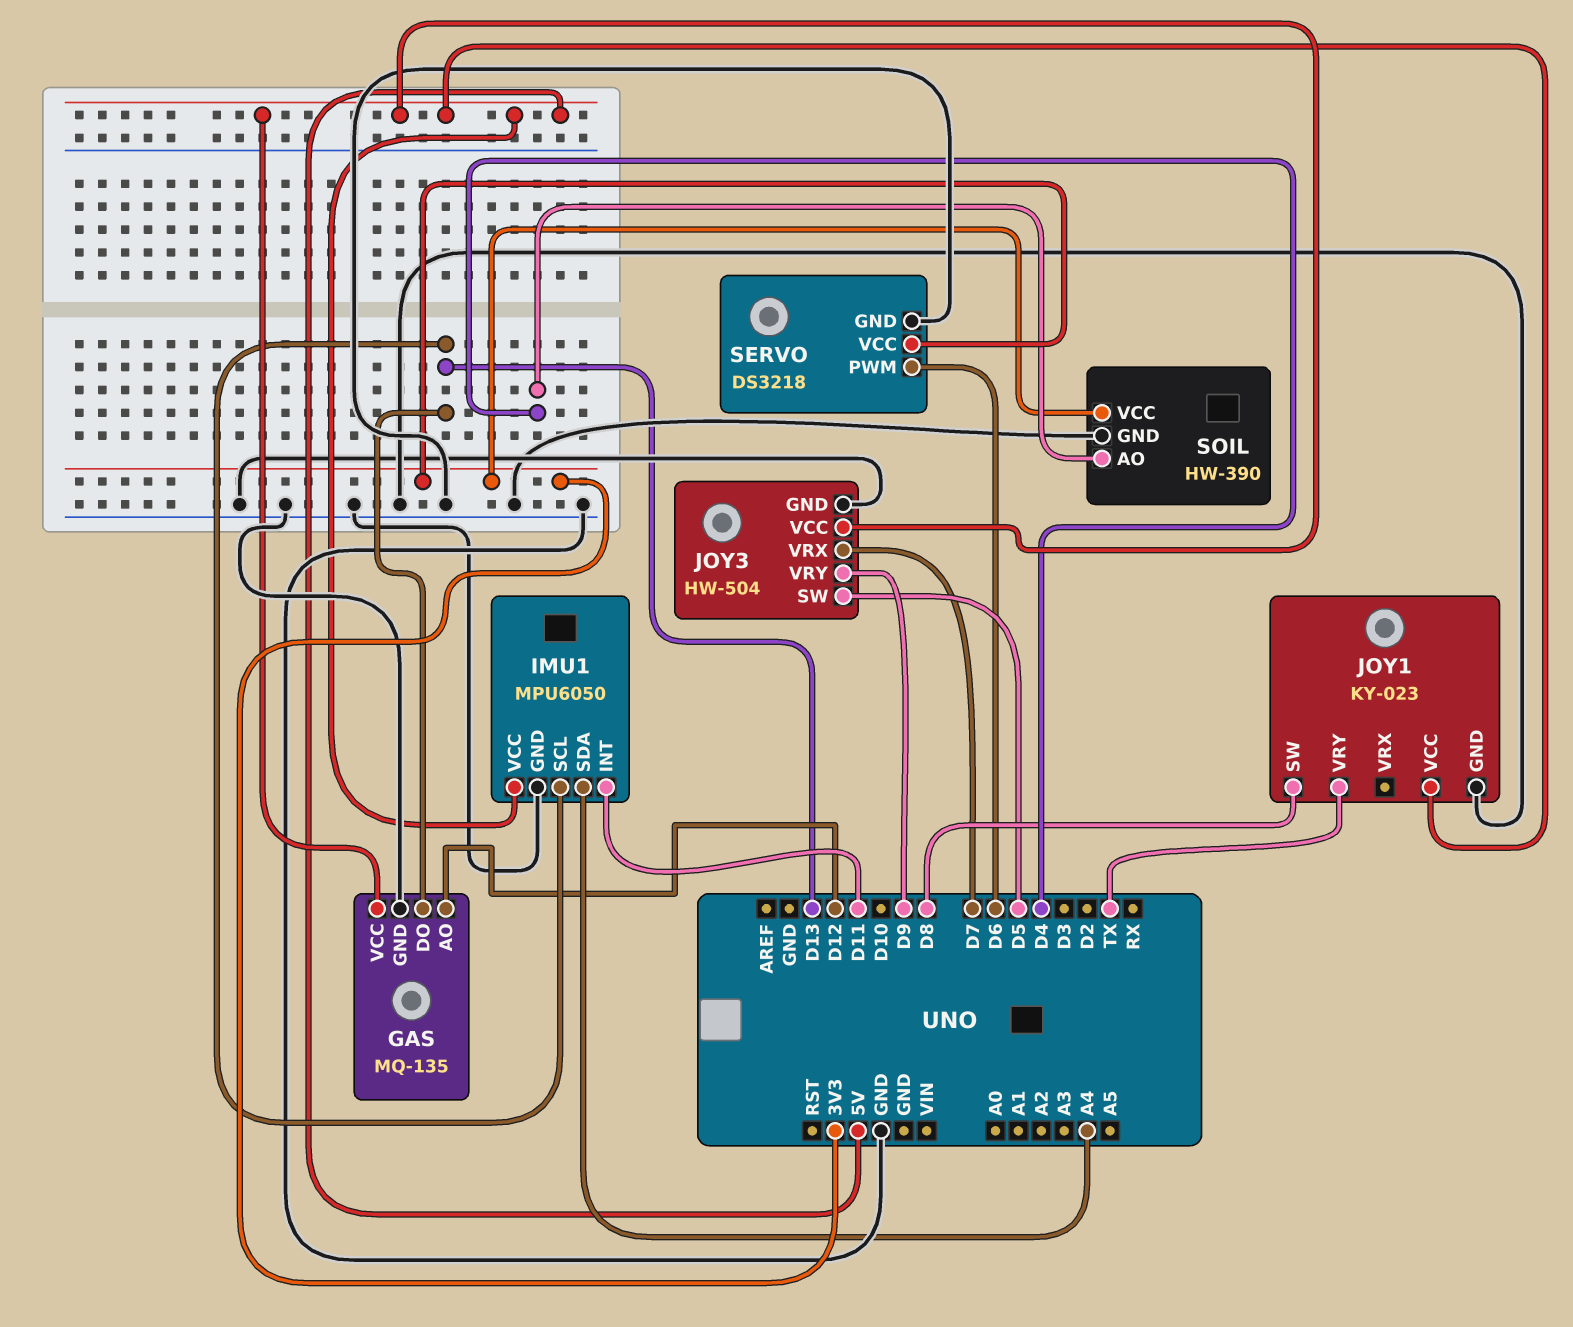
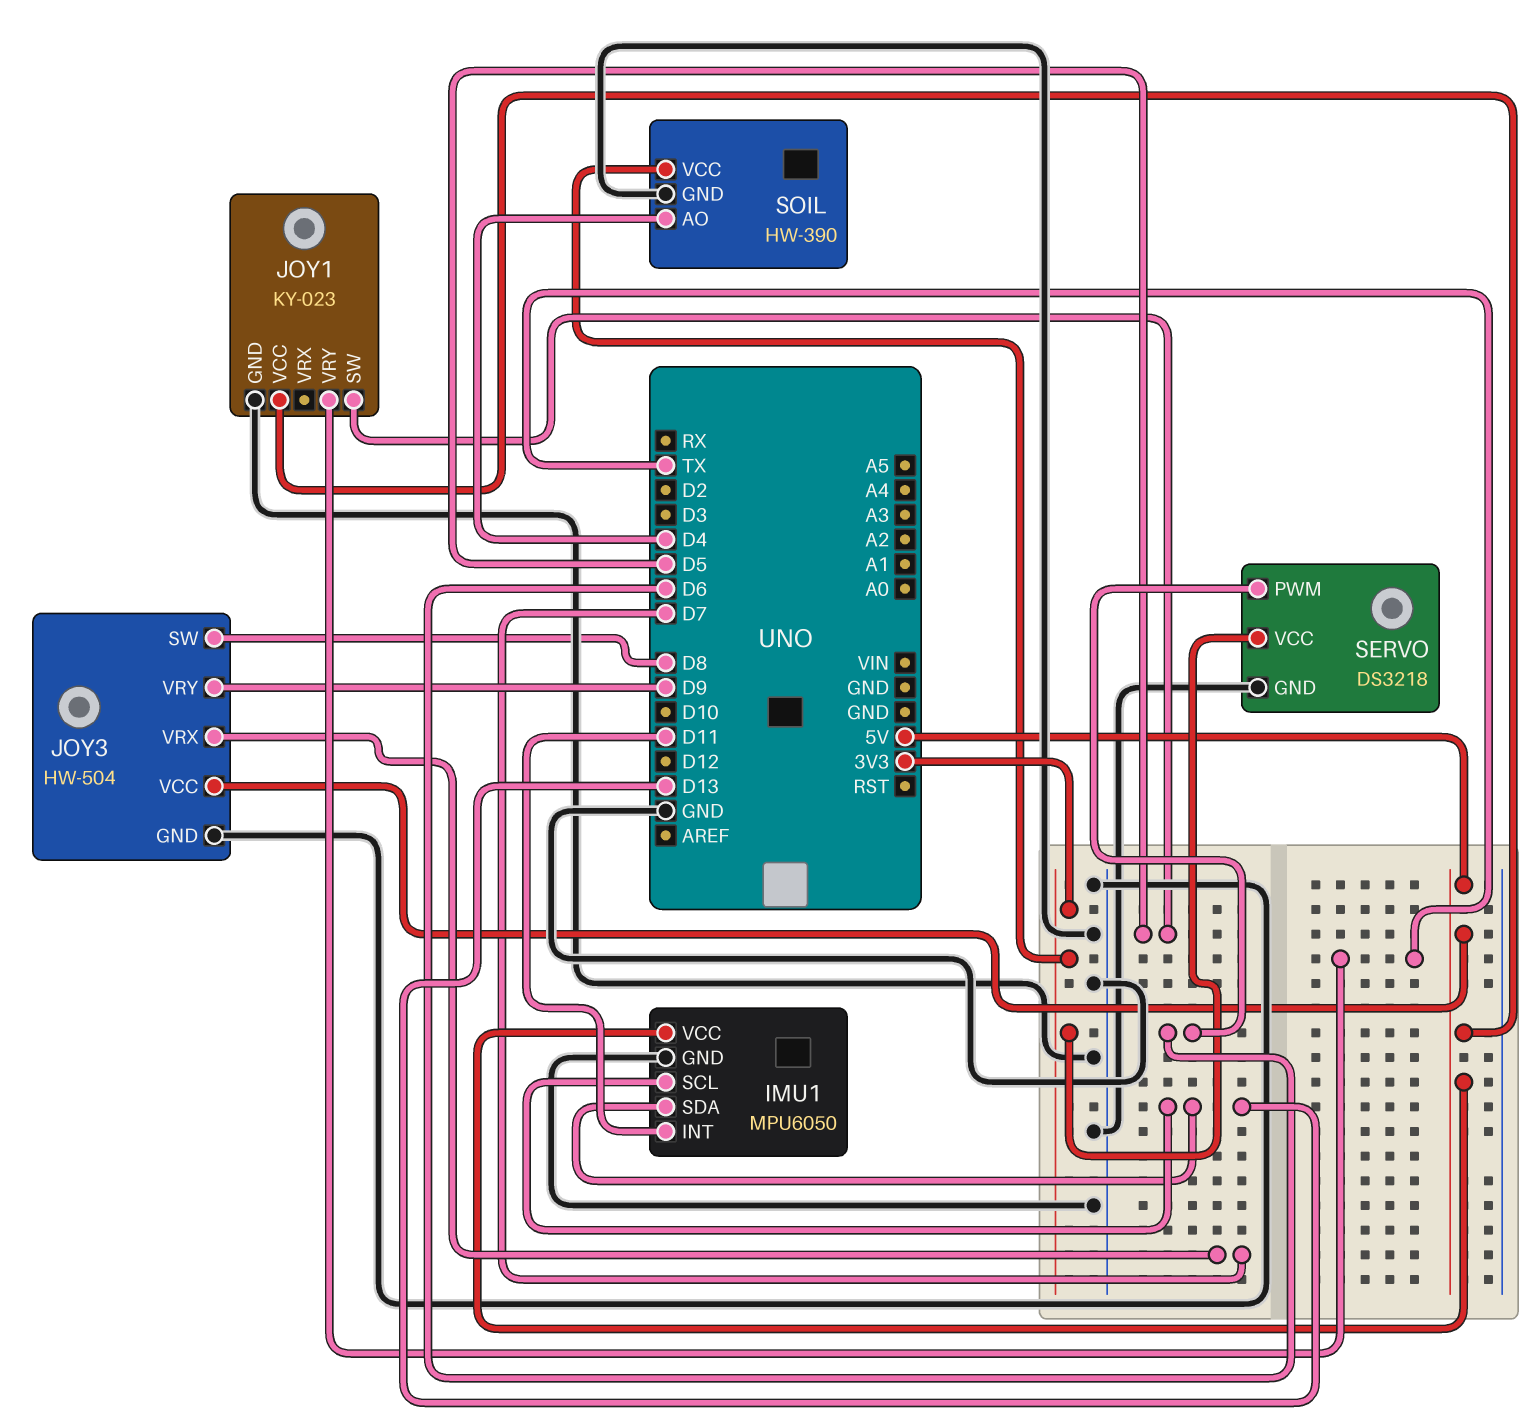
GAS: MQ-135 -> none
GAS pin AO: D12 -> none
GAS pin DO: D13 -> none
GAS pin GND: GND -> none
GAS pin VCC: 5V -> none
IMU1 pin SDA: A4 -> D13
JOY1 pin SW: D8 -> D5
JOY3 pin SW: D5 -> D8

